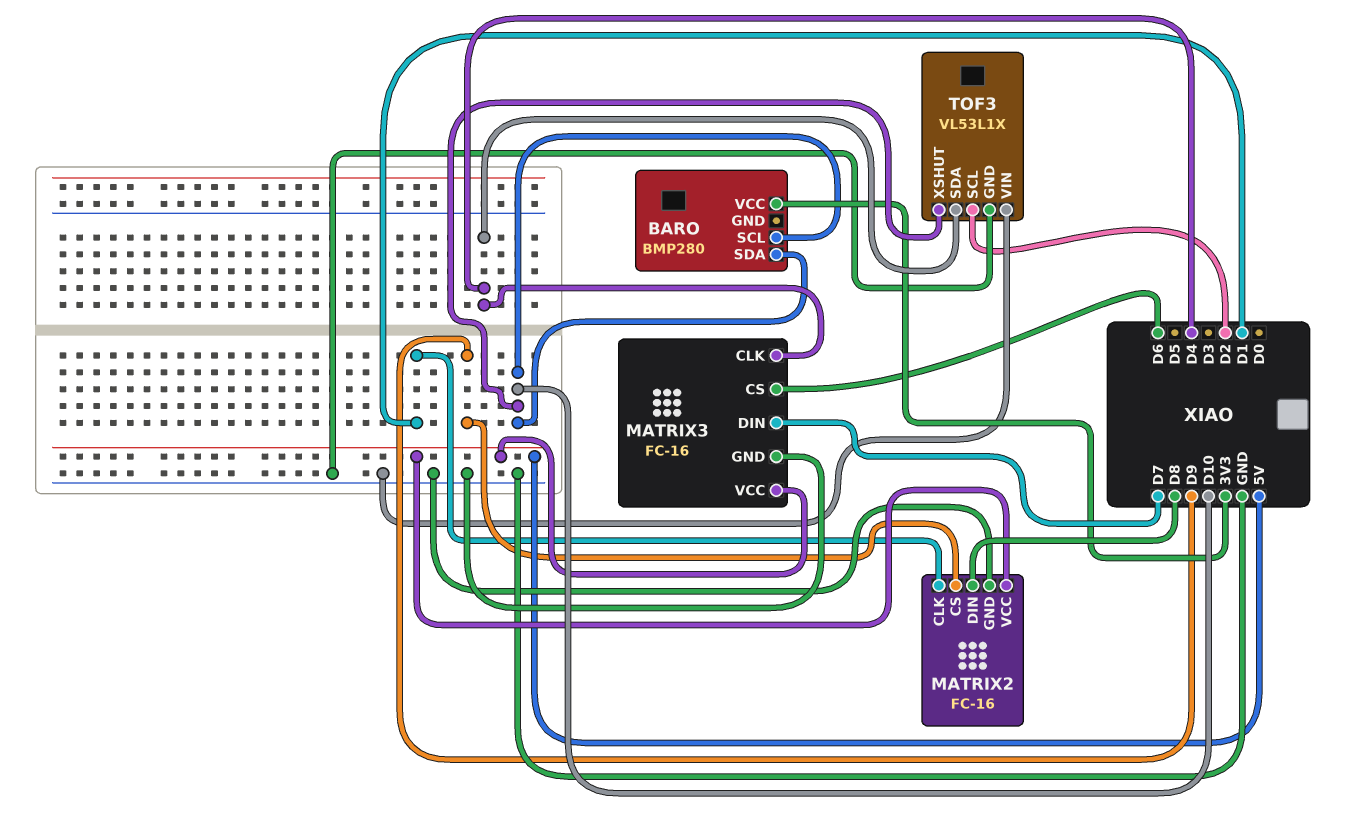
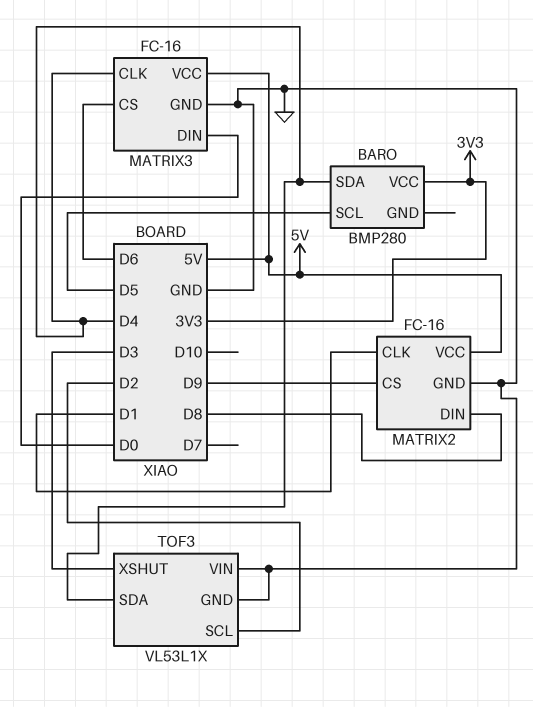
BARO pin SCL: D10 -> D5
BARO pin SDA: D10 -> D4
MATRIX3 pin DIN: D7 -> D0
TOF3 pin XSHUT: D10 -> D3

